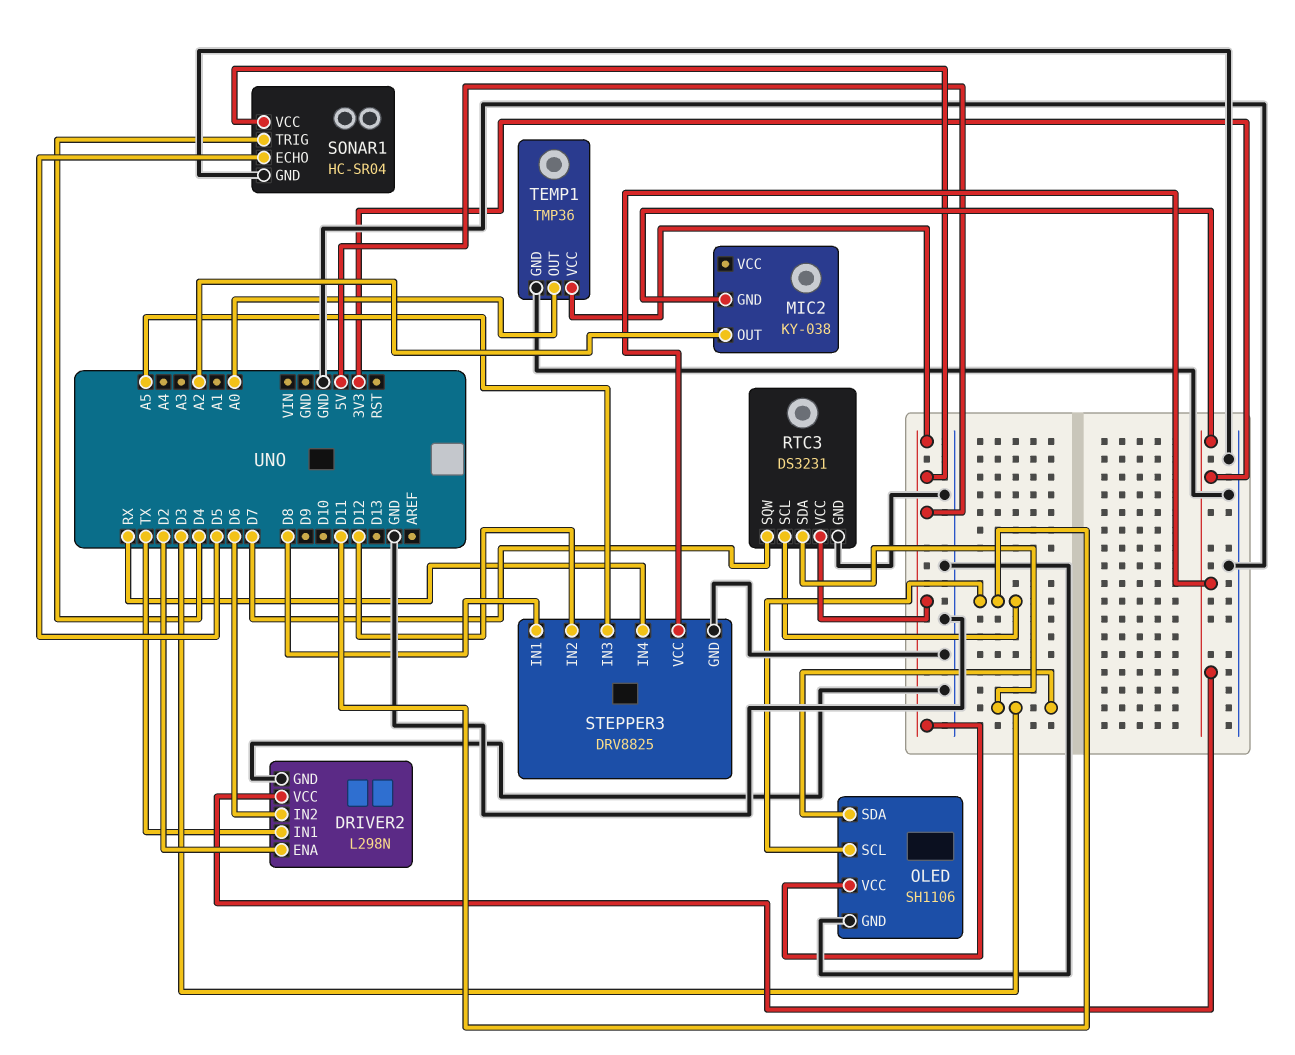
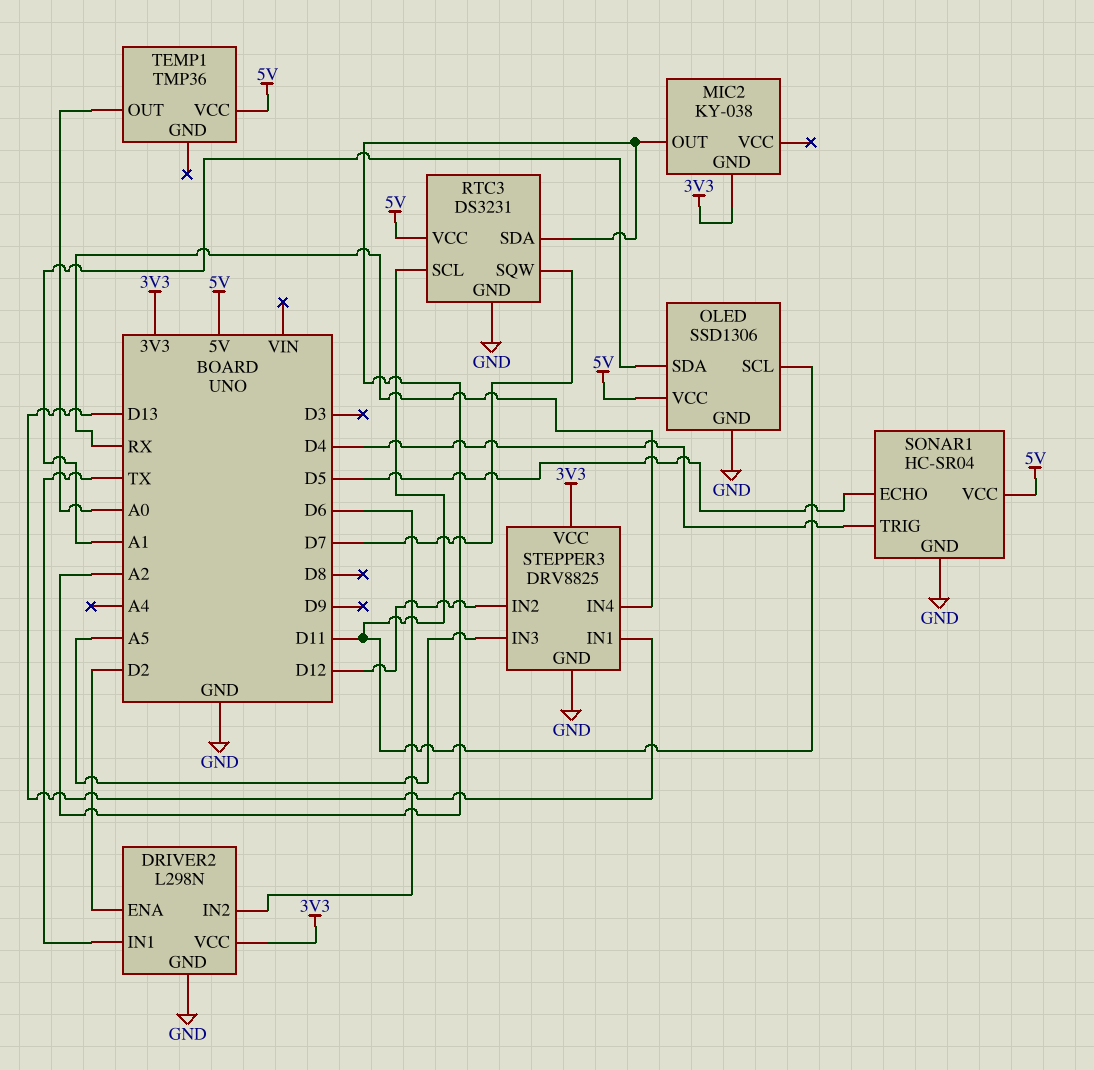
OLED: SH1106 -> SSD1306
OLED pin SDA: D3 -> A1
RTC3 pin SDA: D3 -> A2
STEPPER3 pin IN1: D8 -> D13
TEMP1 pin GND: GND -> none

